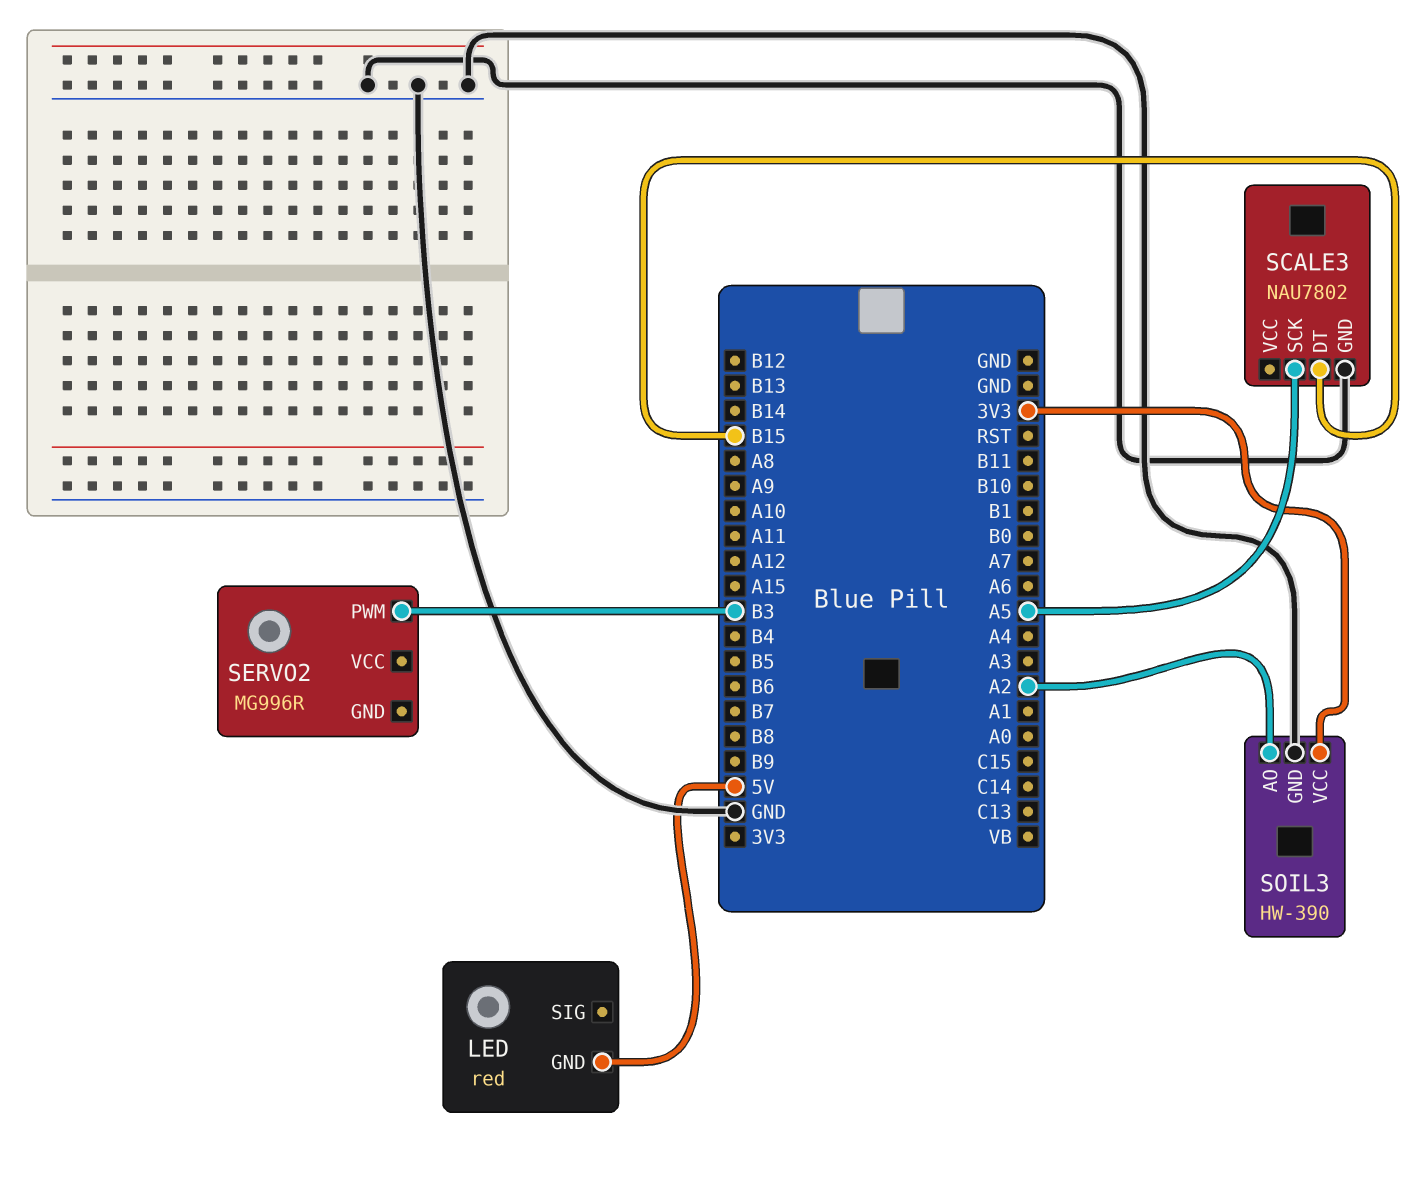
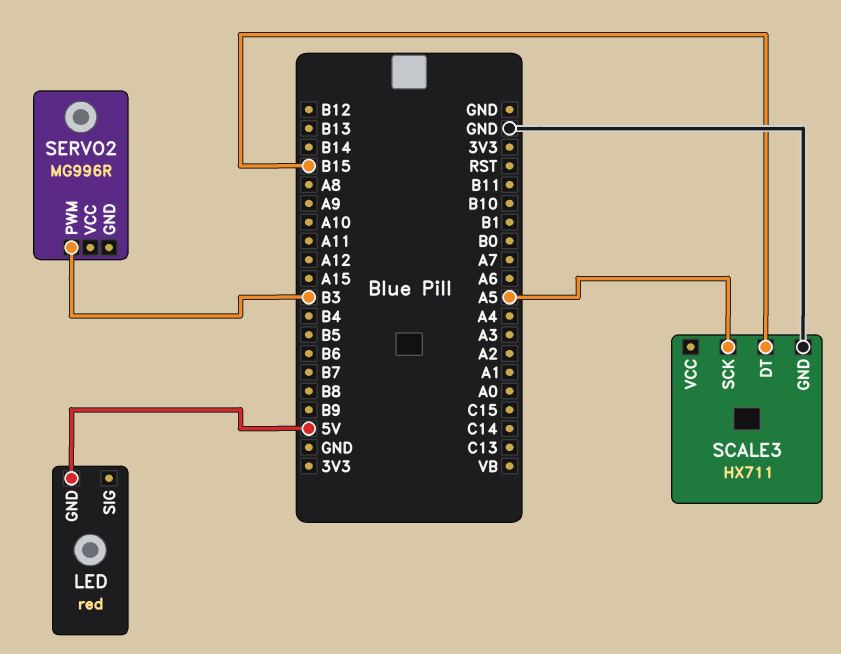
SCALE3: NAU7802 -> HX711
SOIL3: HW-390 -> none
SOIL3 pin AO: A2 -> none
SOIL3 pin GND: GND -> none
SOIL3 pin VCC: 3V3 -> none

